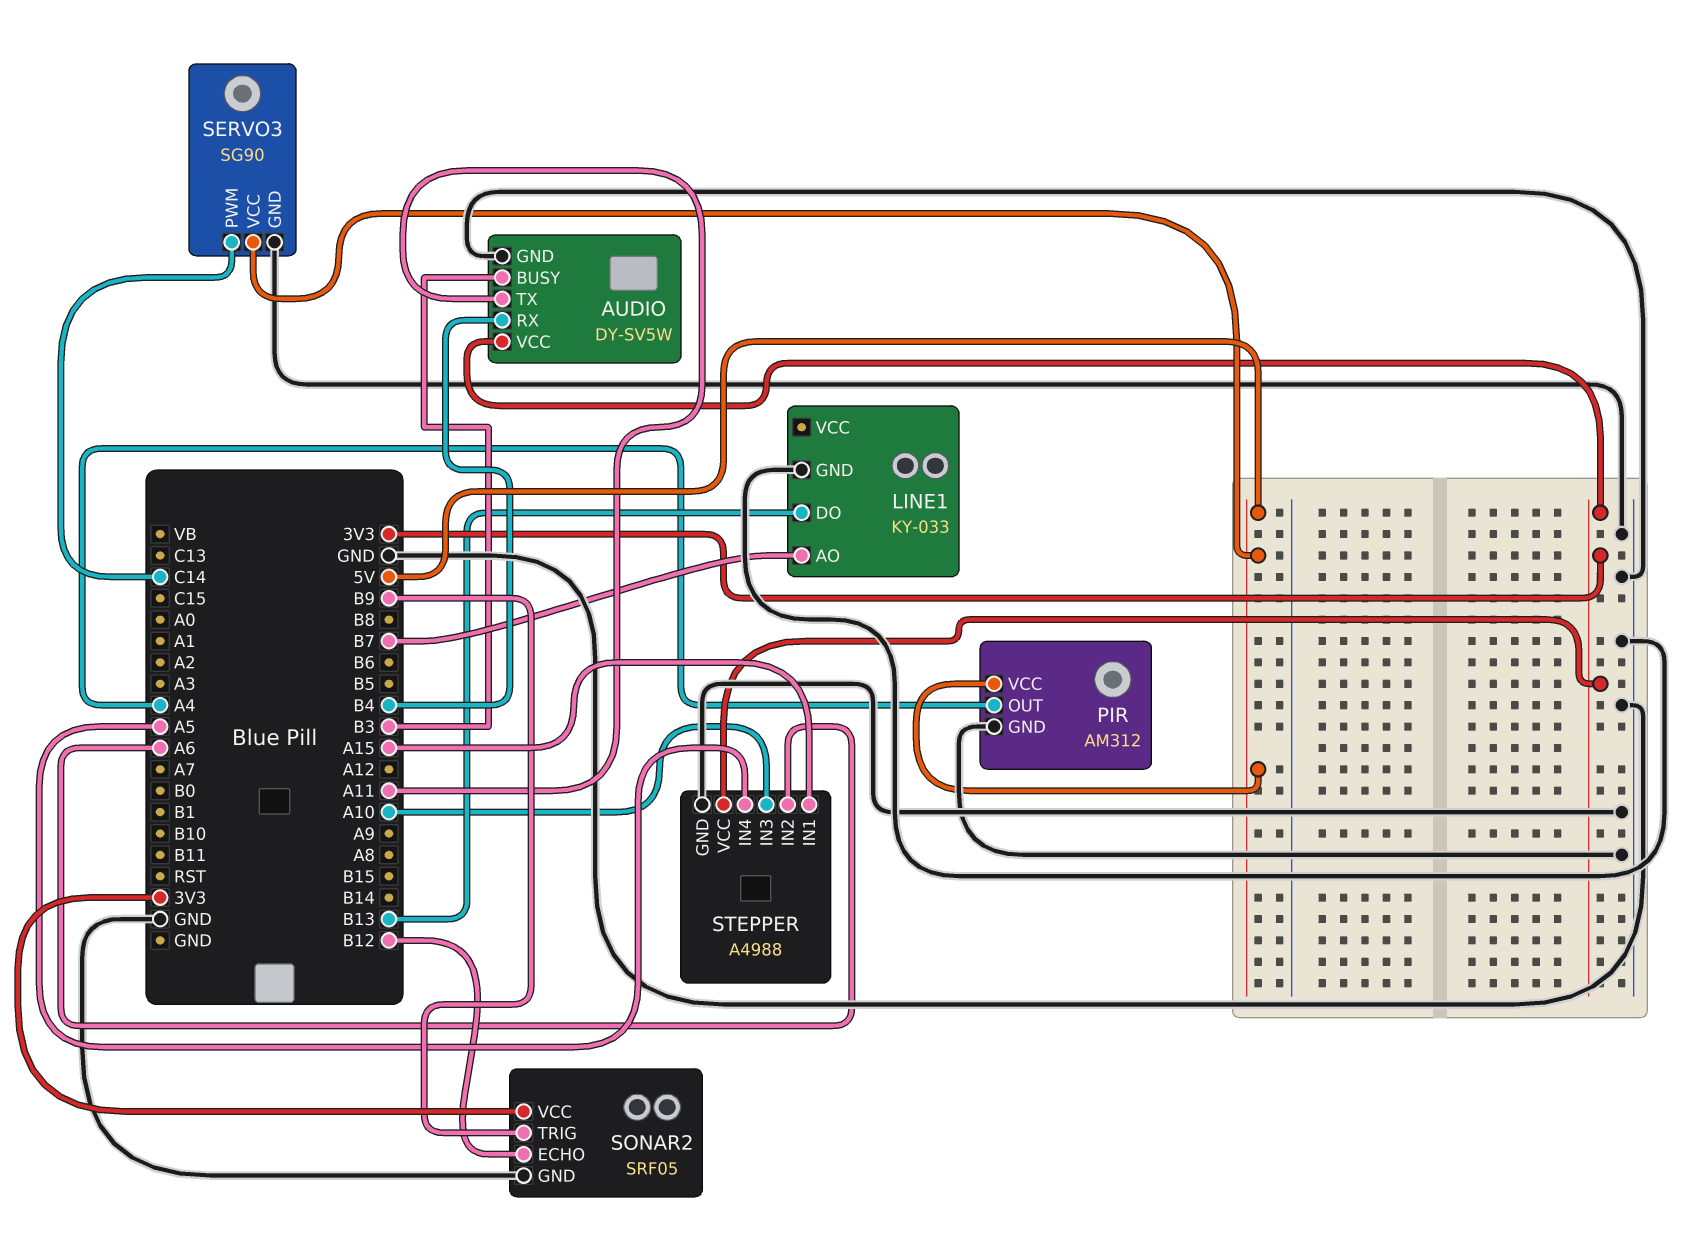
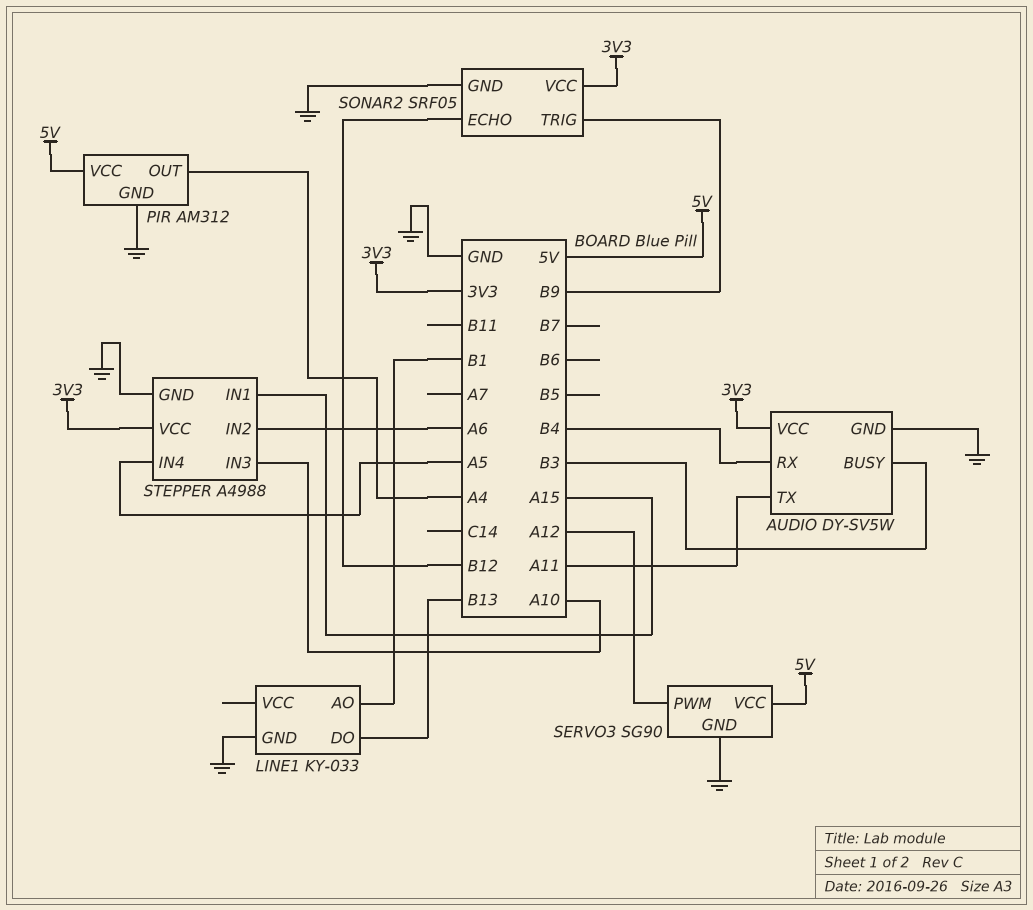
LINE1 pin AO: B7 -> B1
SERVO3 pin PWM: C14 -> A12

